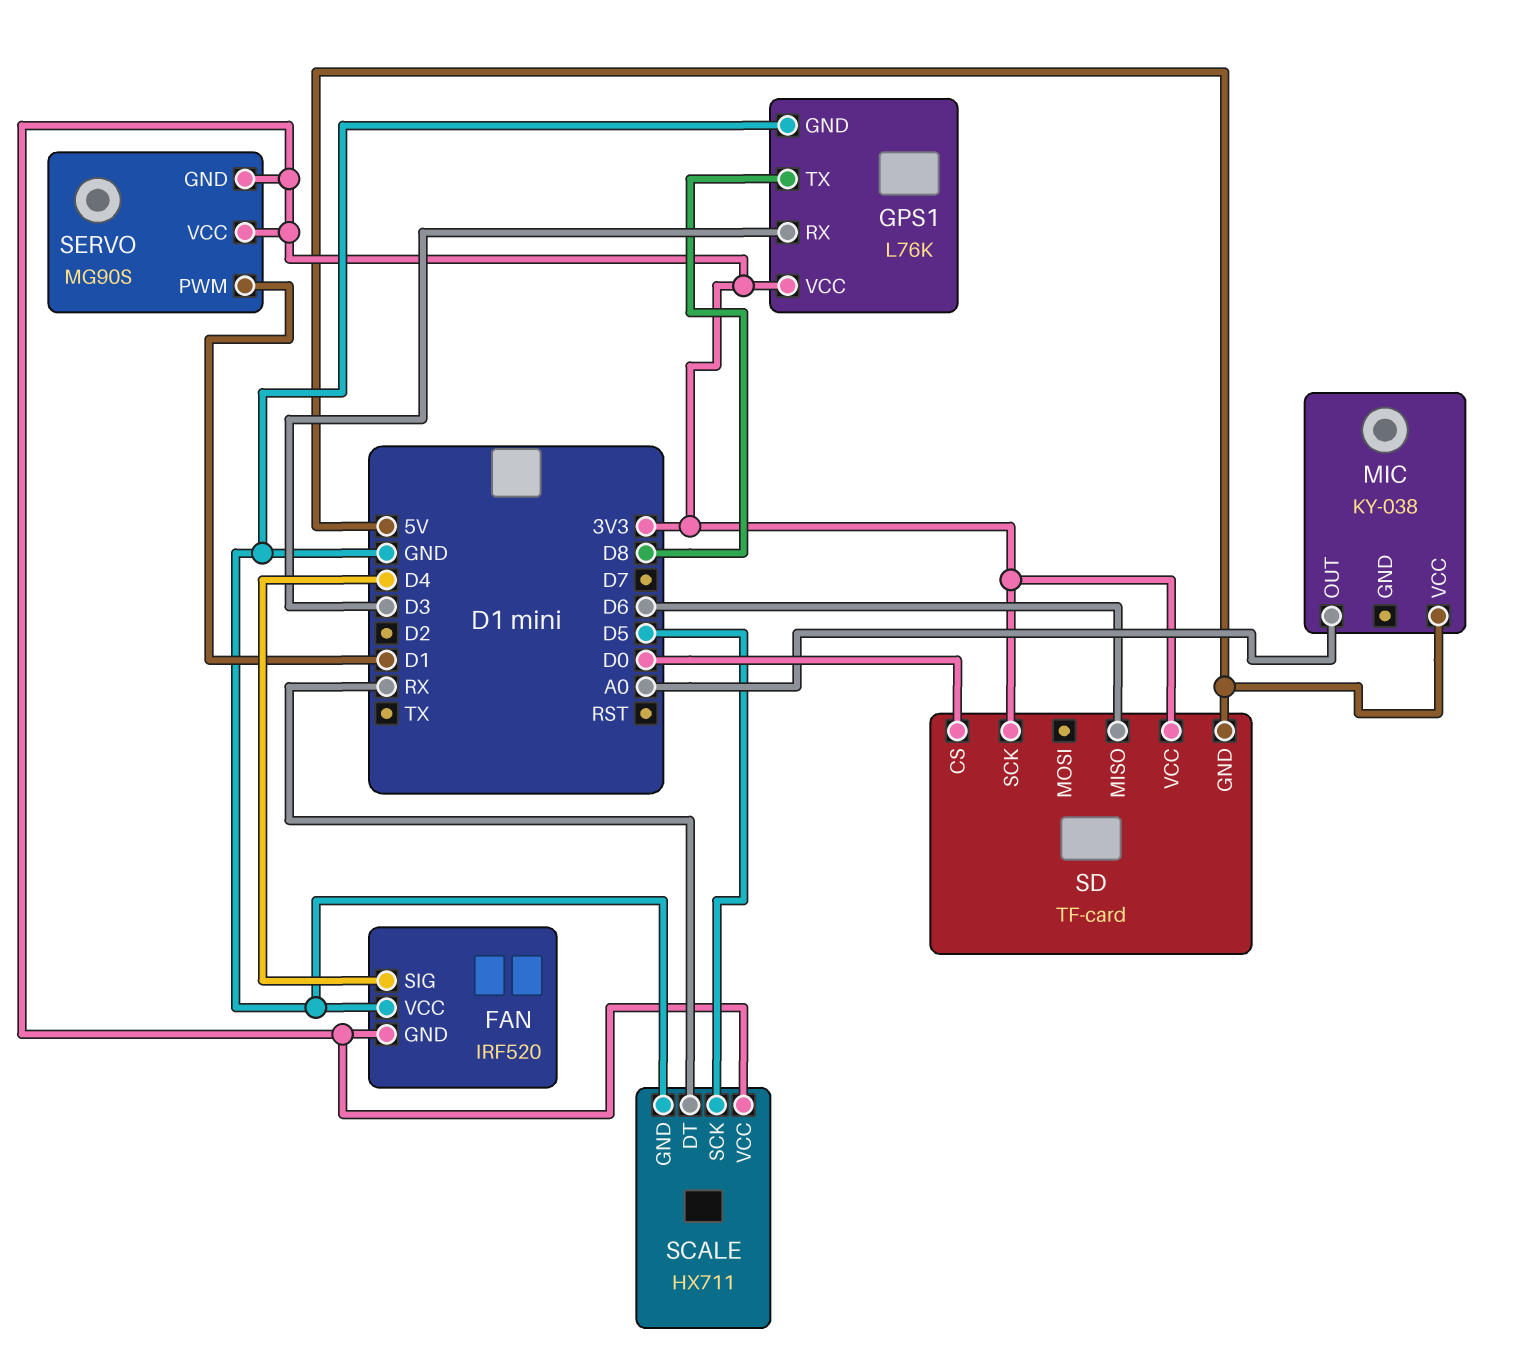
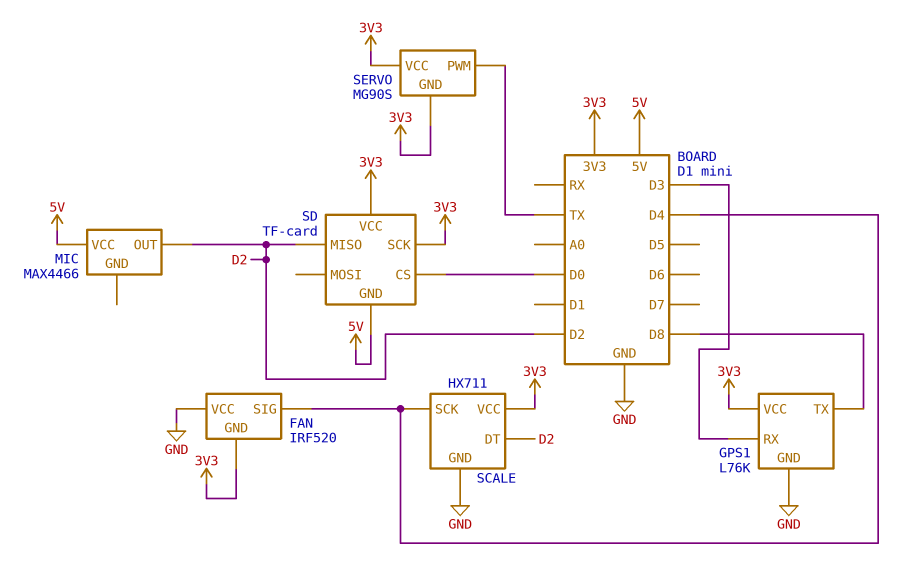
MIC: KY-038 -> MAX4466
MIC pin OUT: A0 -> D2
SCALE pin DT: RX -> D2
SCALE pin SCK: D5 -> D4
SD pin MISO: D6 -> D2
SERVO pin PWM: D1 -> TX

